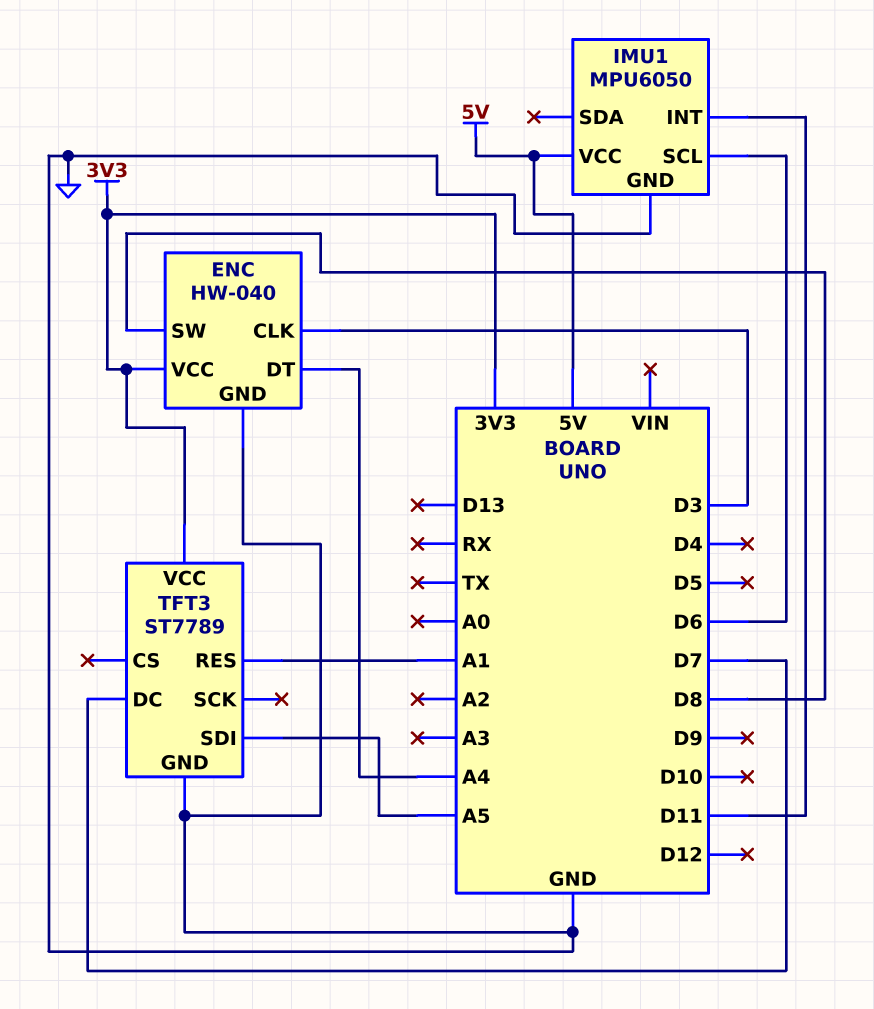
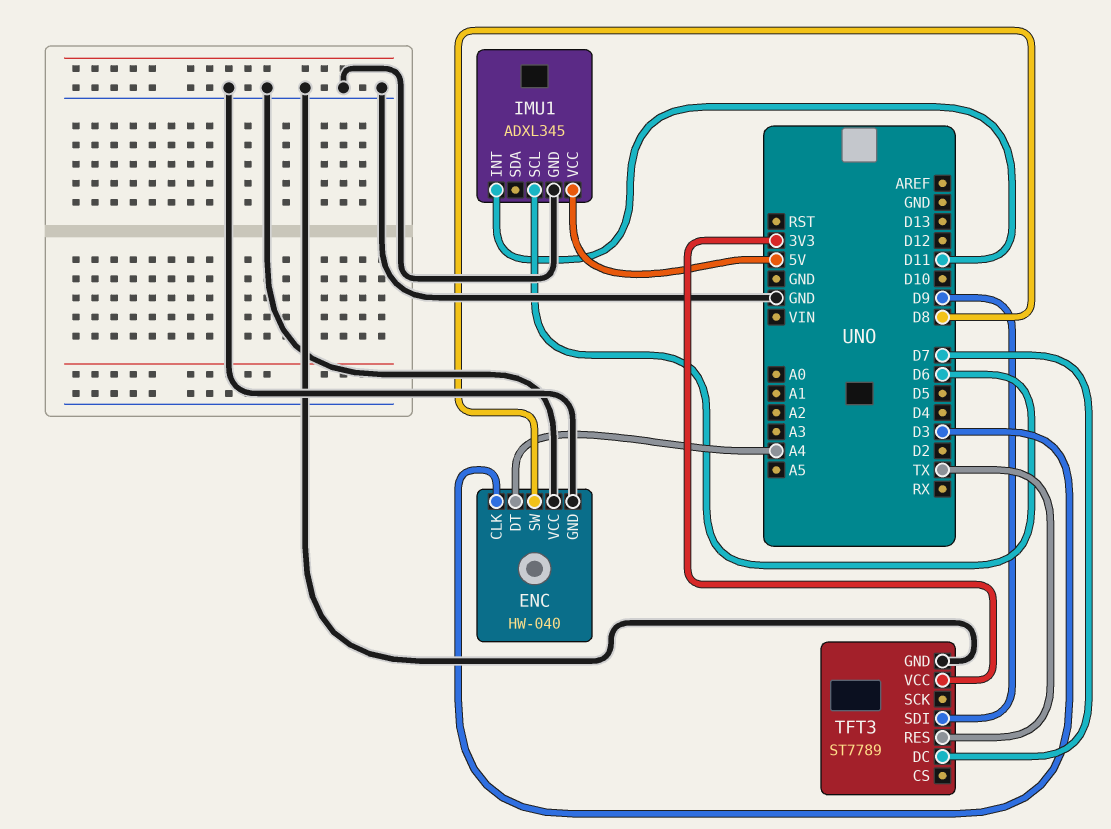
ENC pin VCC: 3V3 -> GND
IMU1: MPU6050 -> ADXL345
TFT3 pin RES: A1 -> TX
TFT3 pin SDI: A5 -> D9

